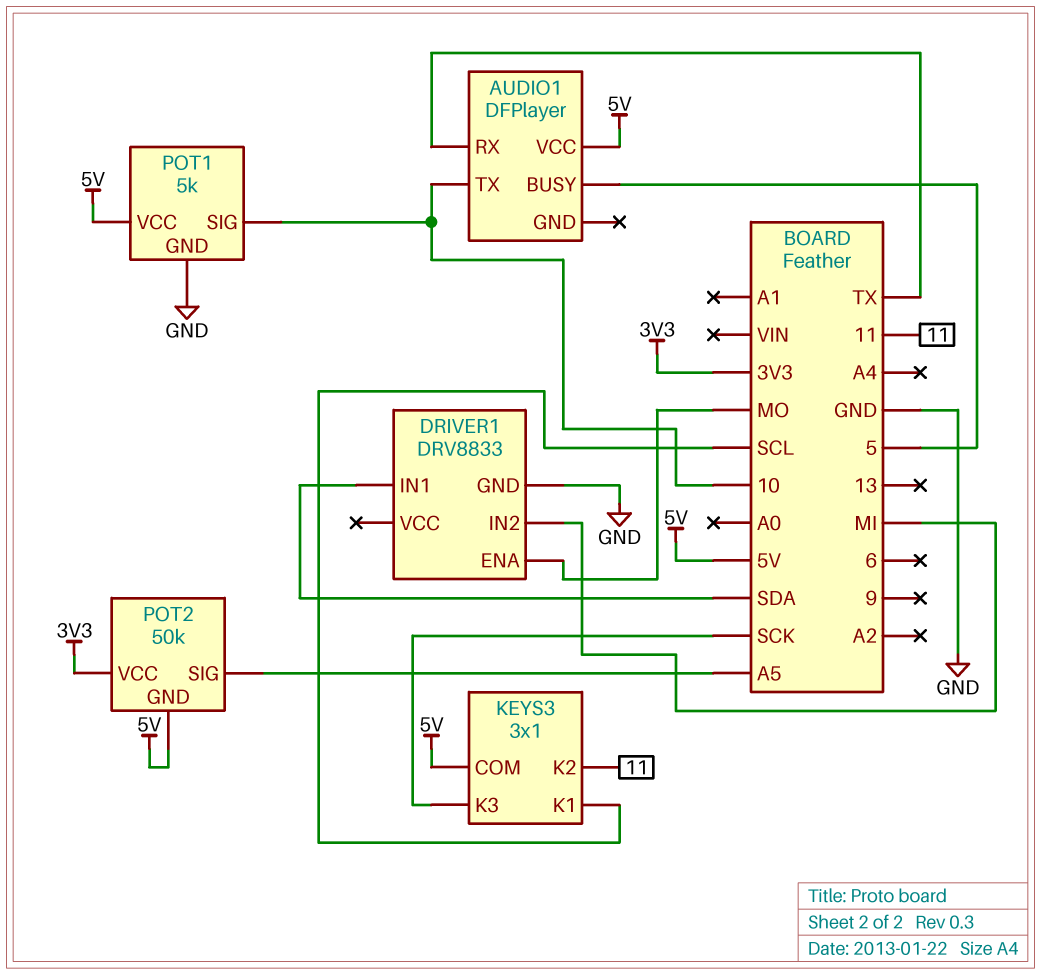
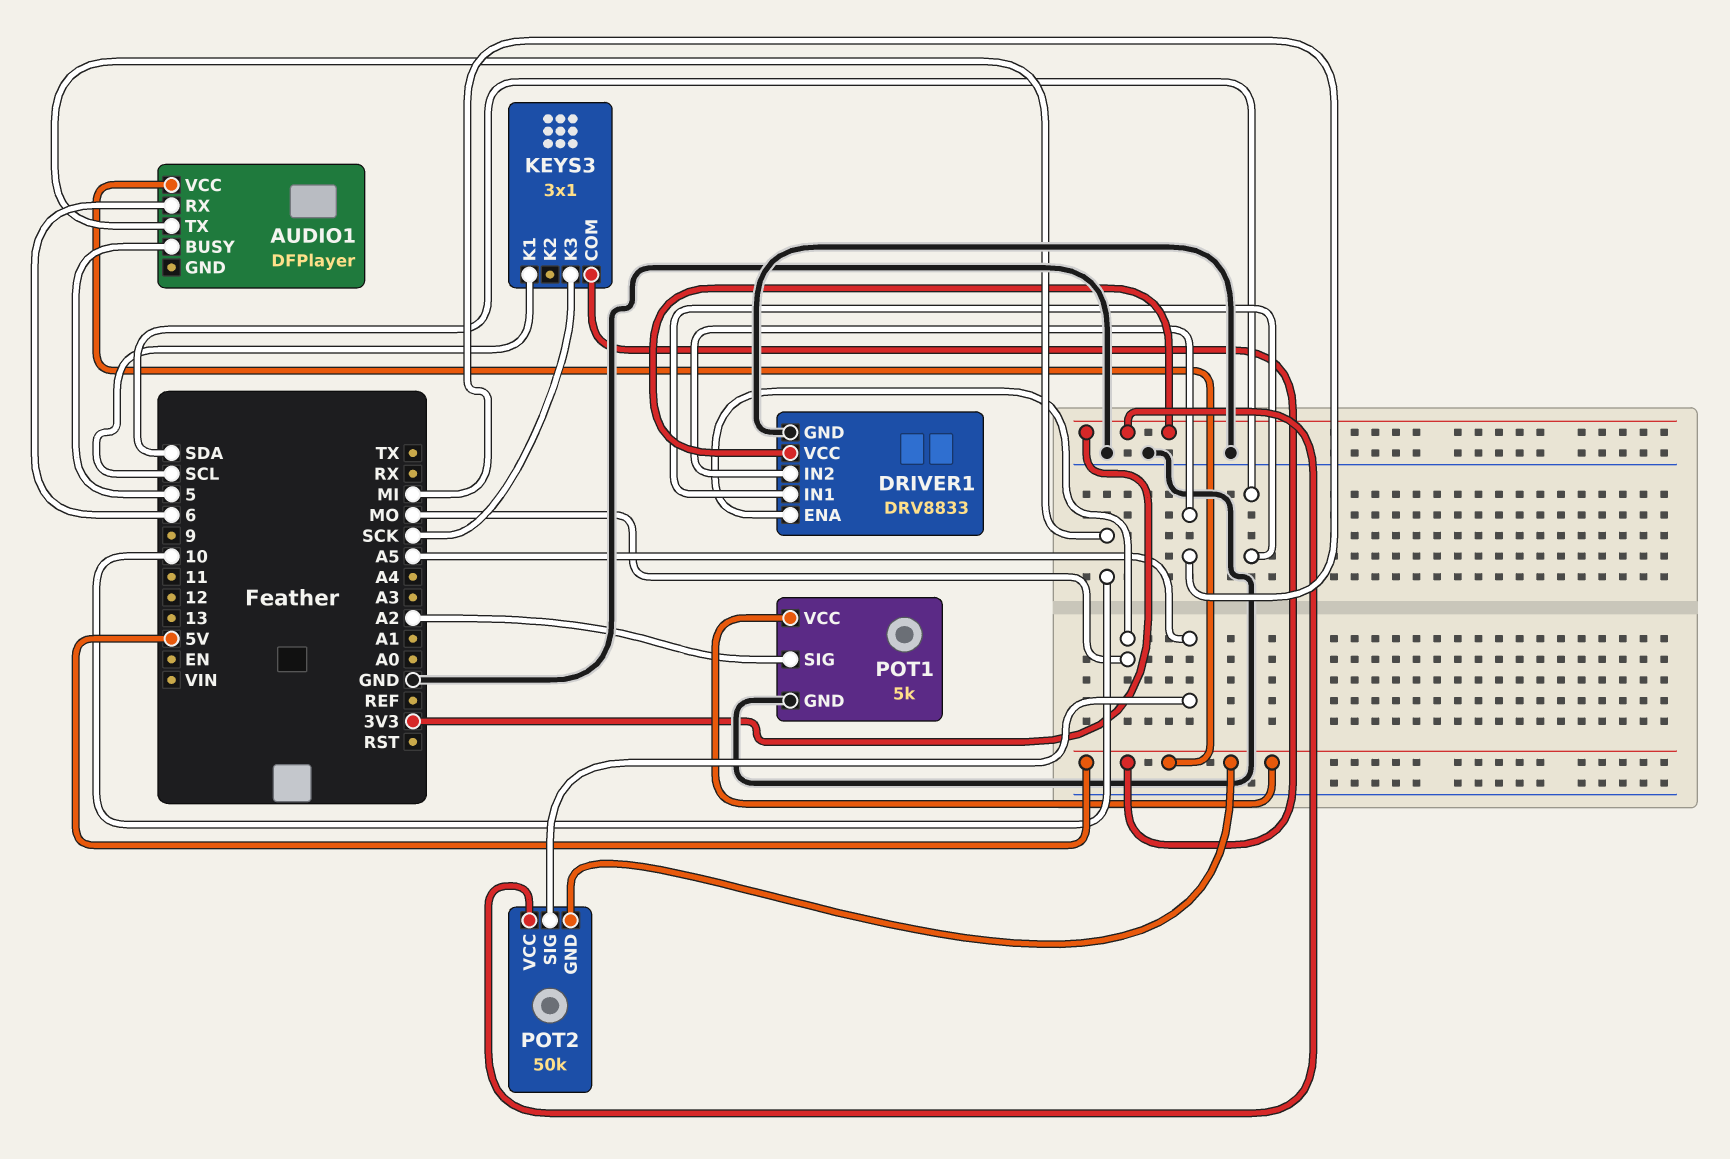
AUDIO1 pin RX: TX -> 6
DRIVER1 pin VCC: none -> 3V3
KEYS3 pin K2: 11 -> none
POT1 pin SIG: 10 -> A2

